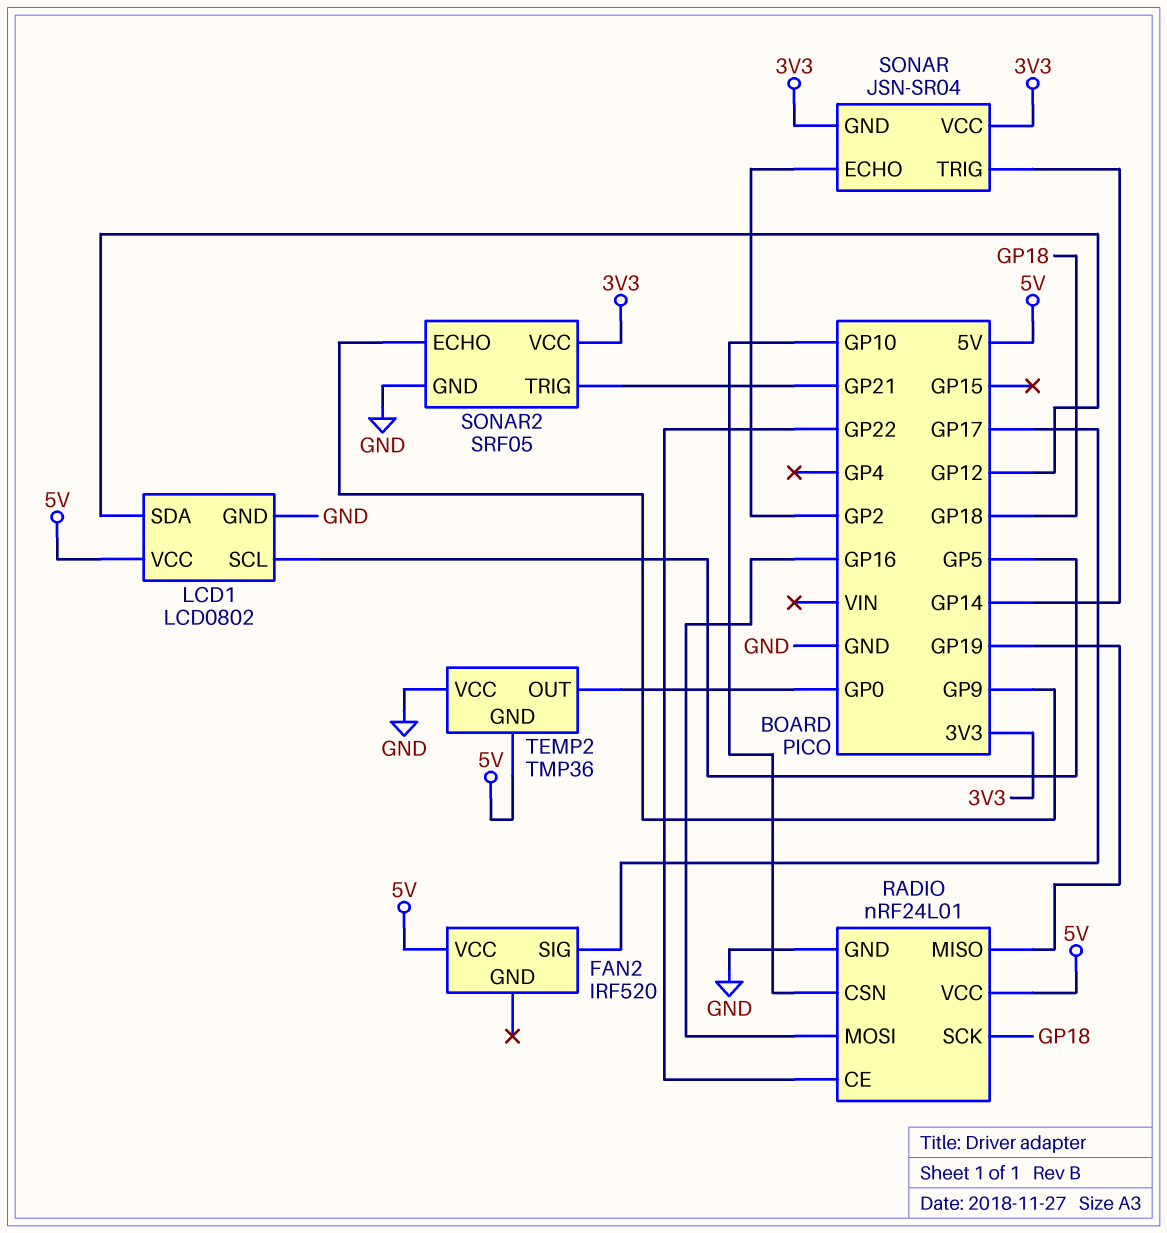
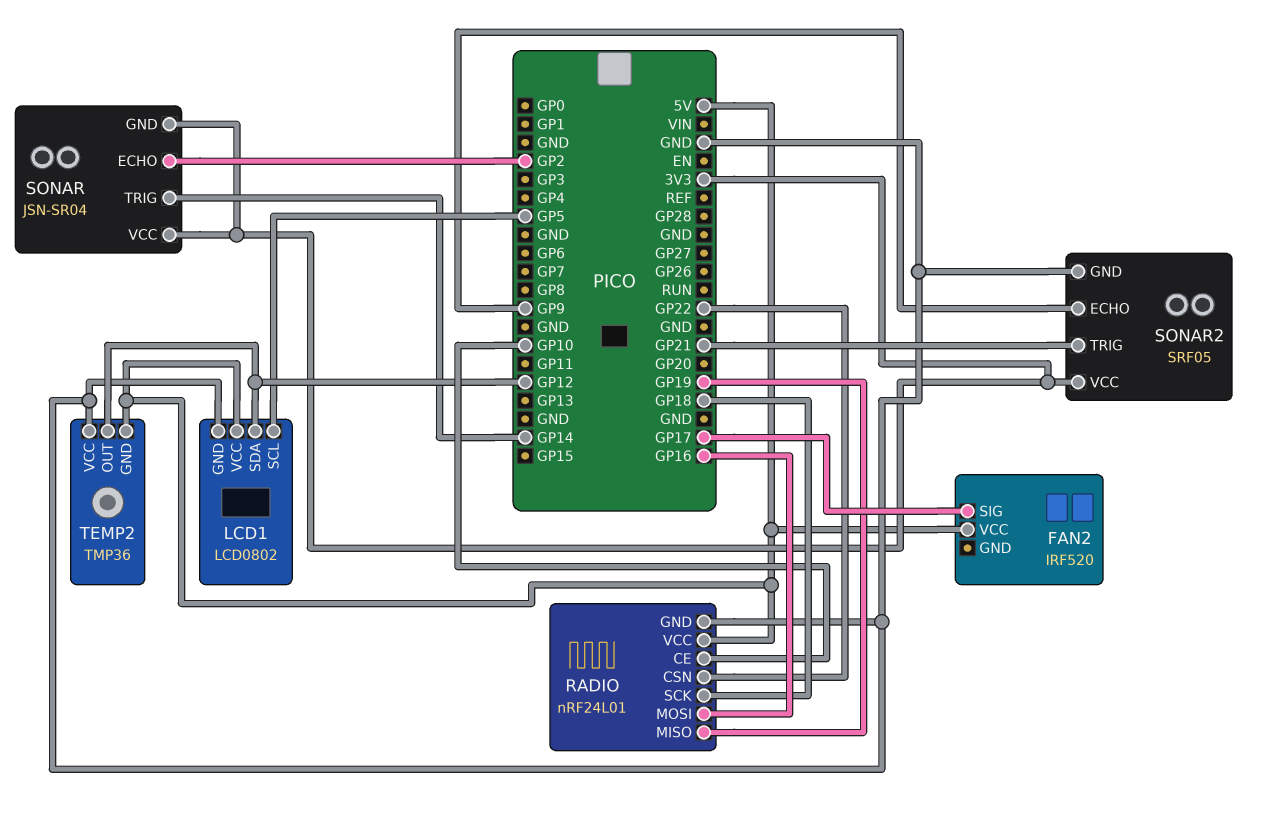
RADIO pin CE: GP22 -> GP10
RADIO pin CSN: GP10 -> GP22
TEMP2 pin OUT: GP0 -> GP12

